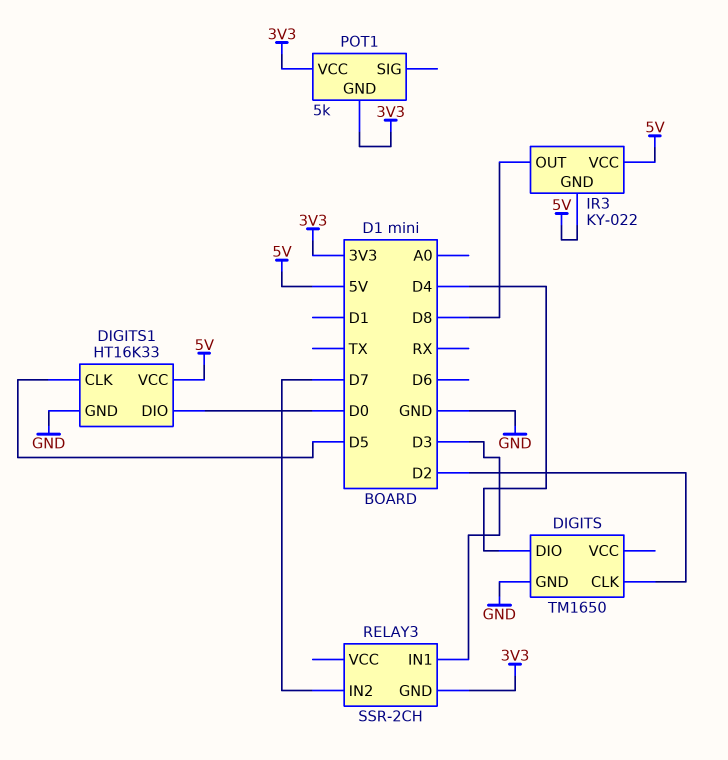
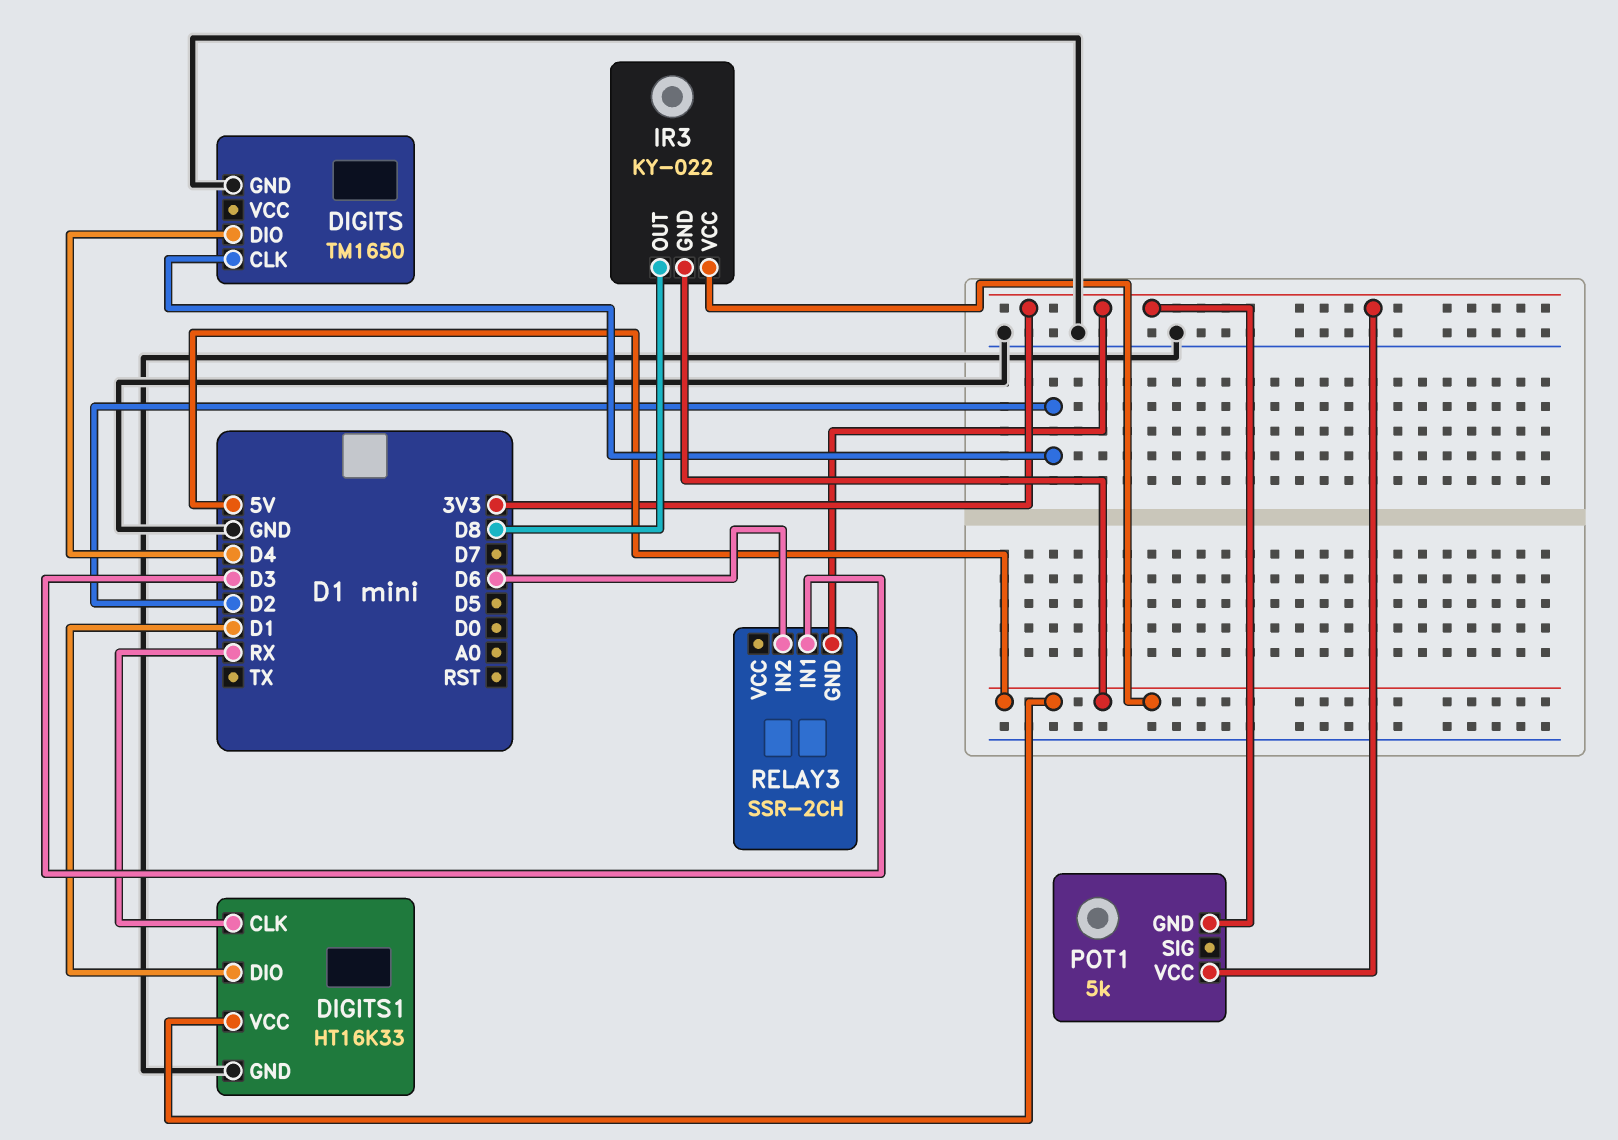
DIGITS1 pin CLK: D5 -> RX
DIGITS1 pin DIO: D0 -> D1
RELAY3 pin IN2: D7 -> D6

